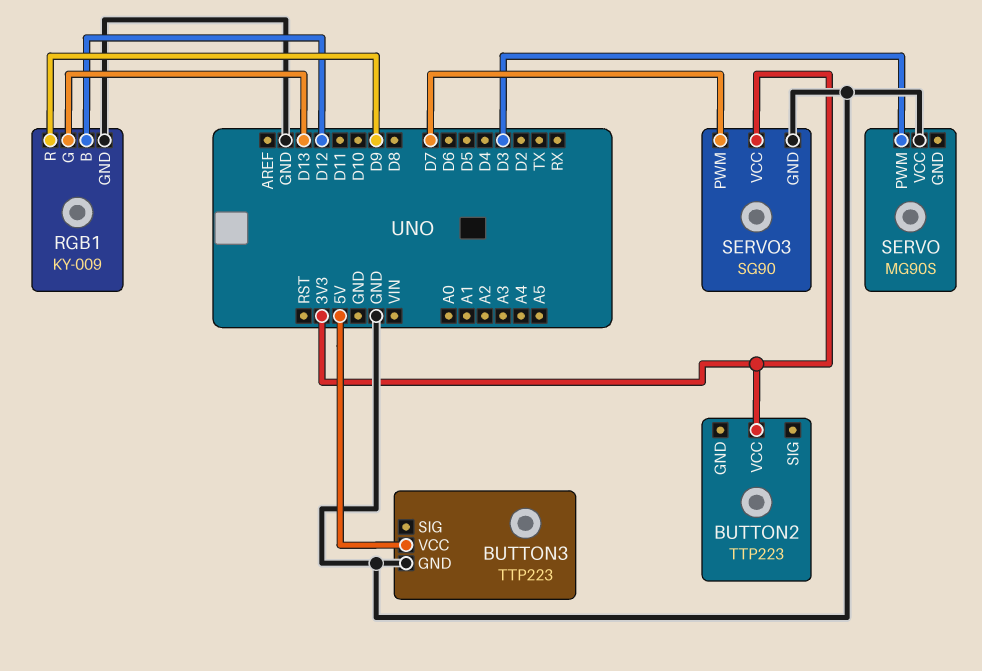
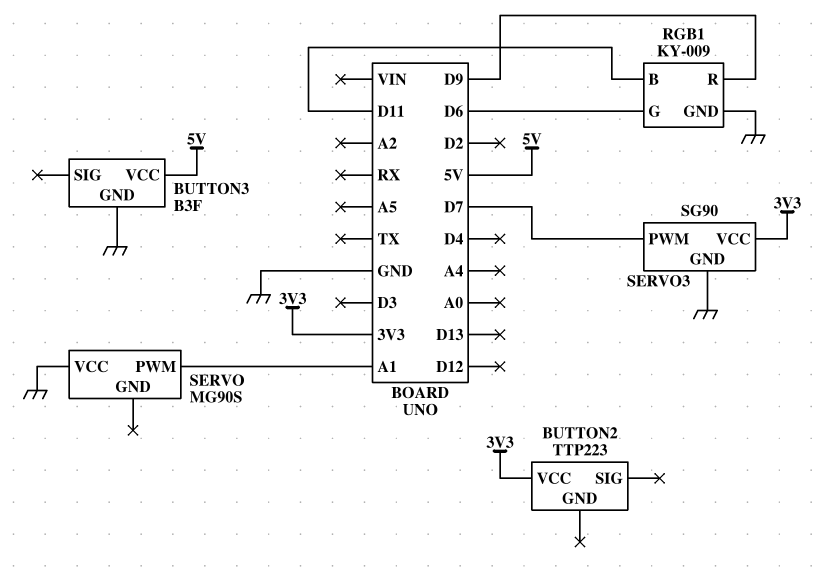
BUTTON3: TTP223 -> B3F
RGB1 pin B: D12 -> D11
RGB1 pin G: D13 -> D6
SERVO pin PWM: D3 -> A1

